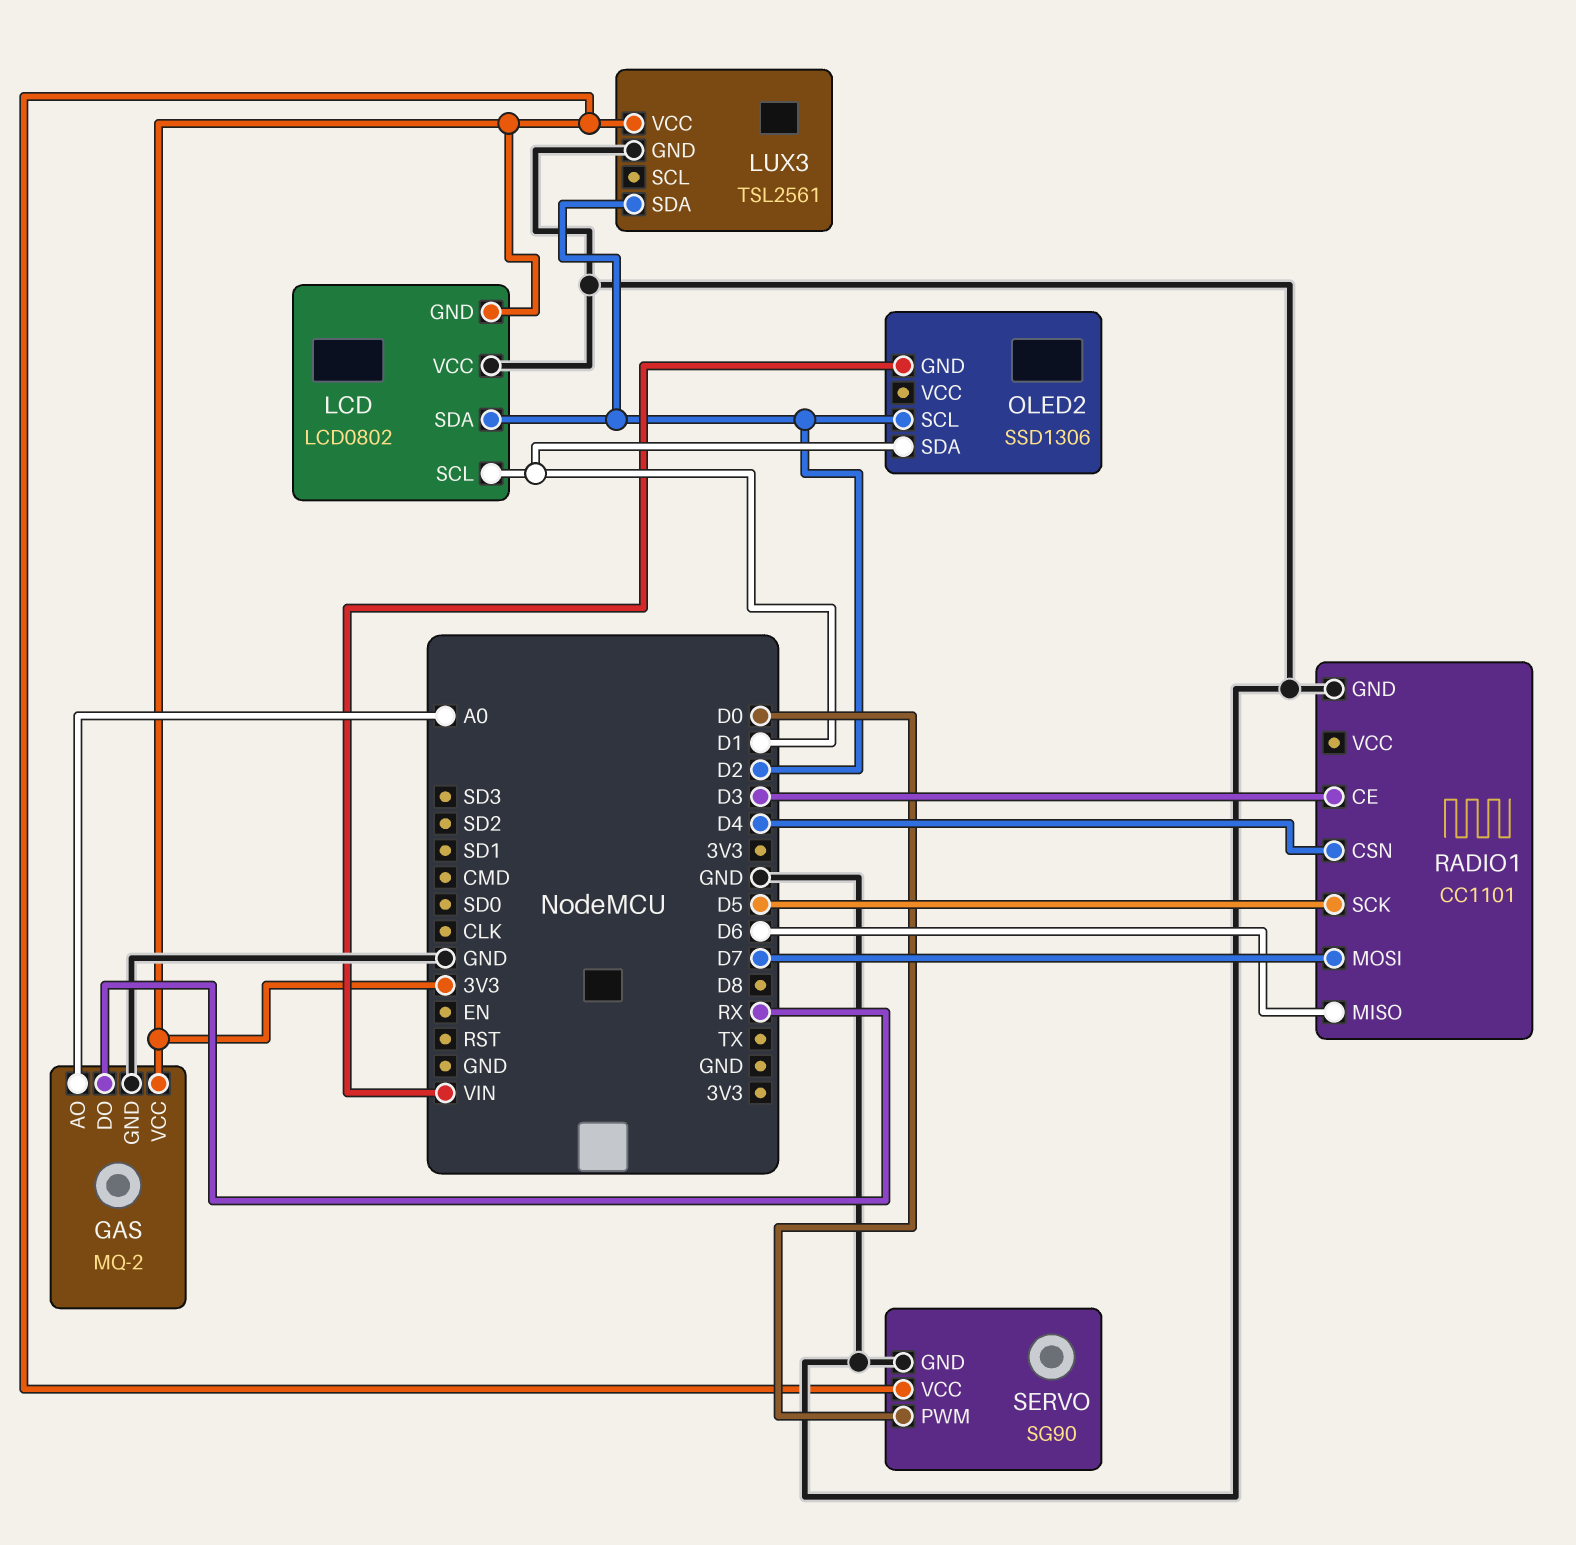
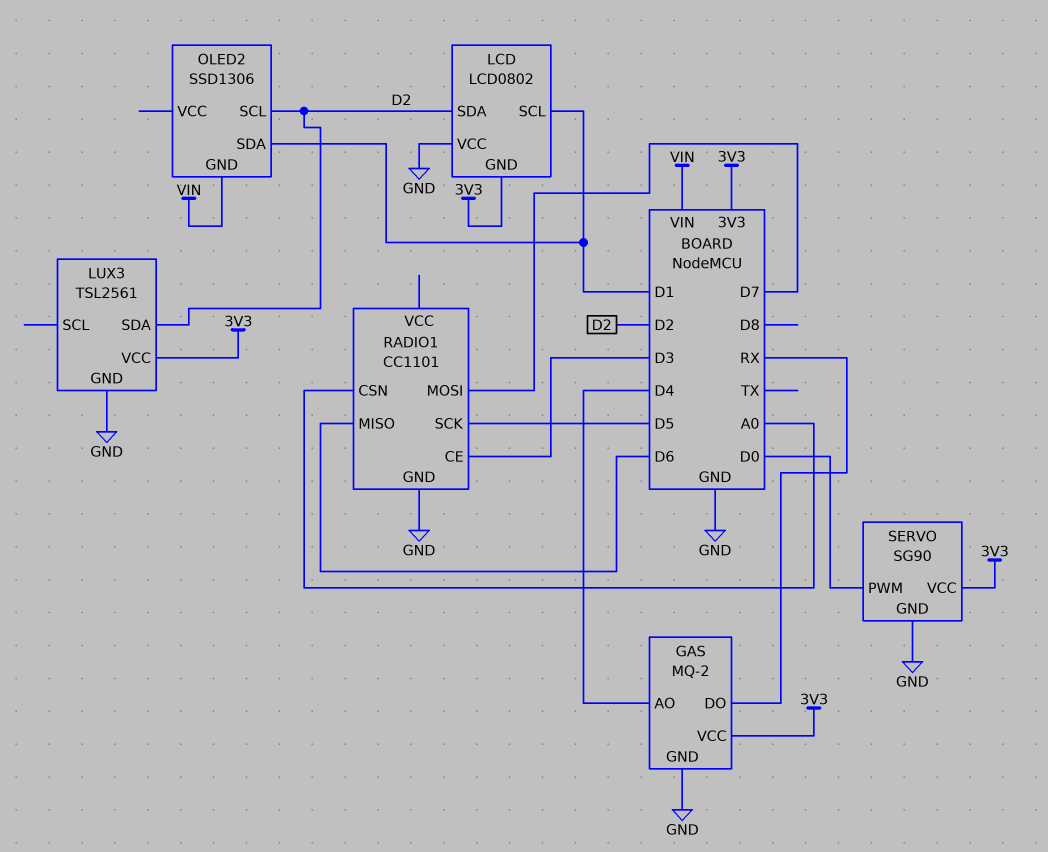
GAS pin AO: A0 -> D4
RADIO1 pin CSN: D4 -> A0

